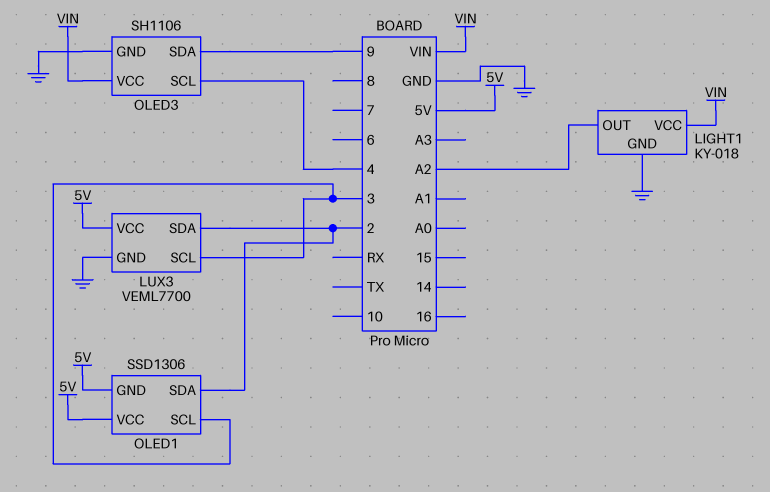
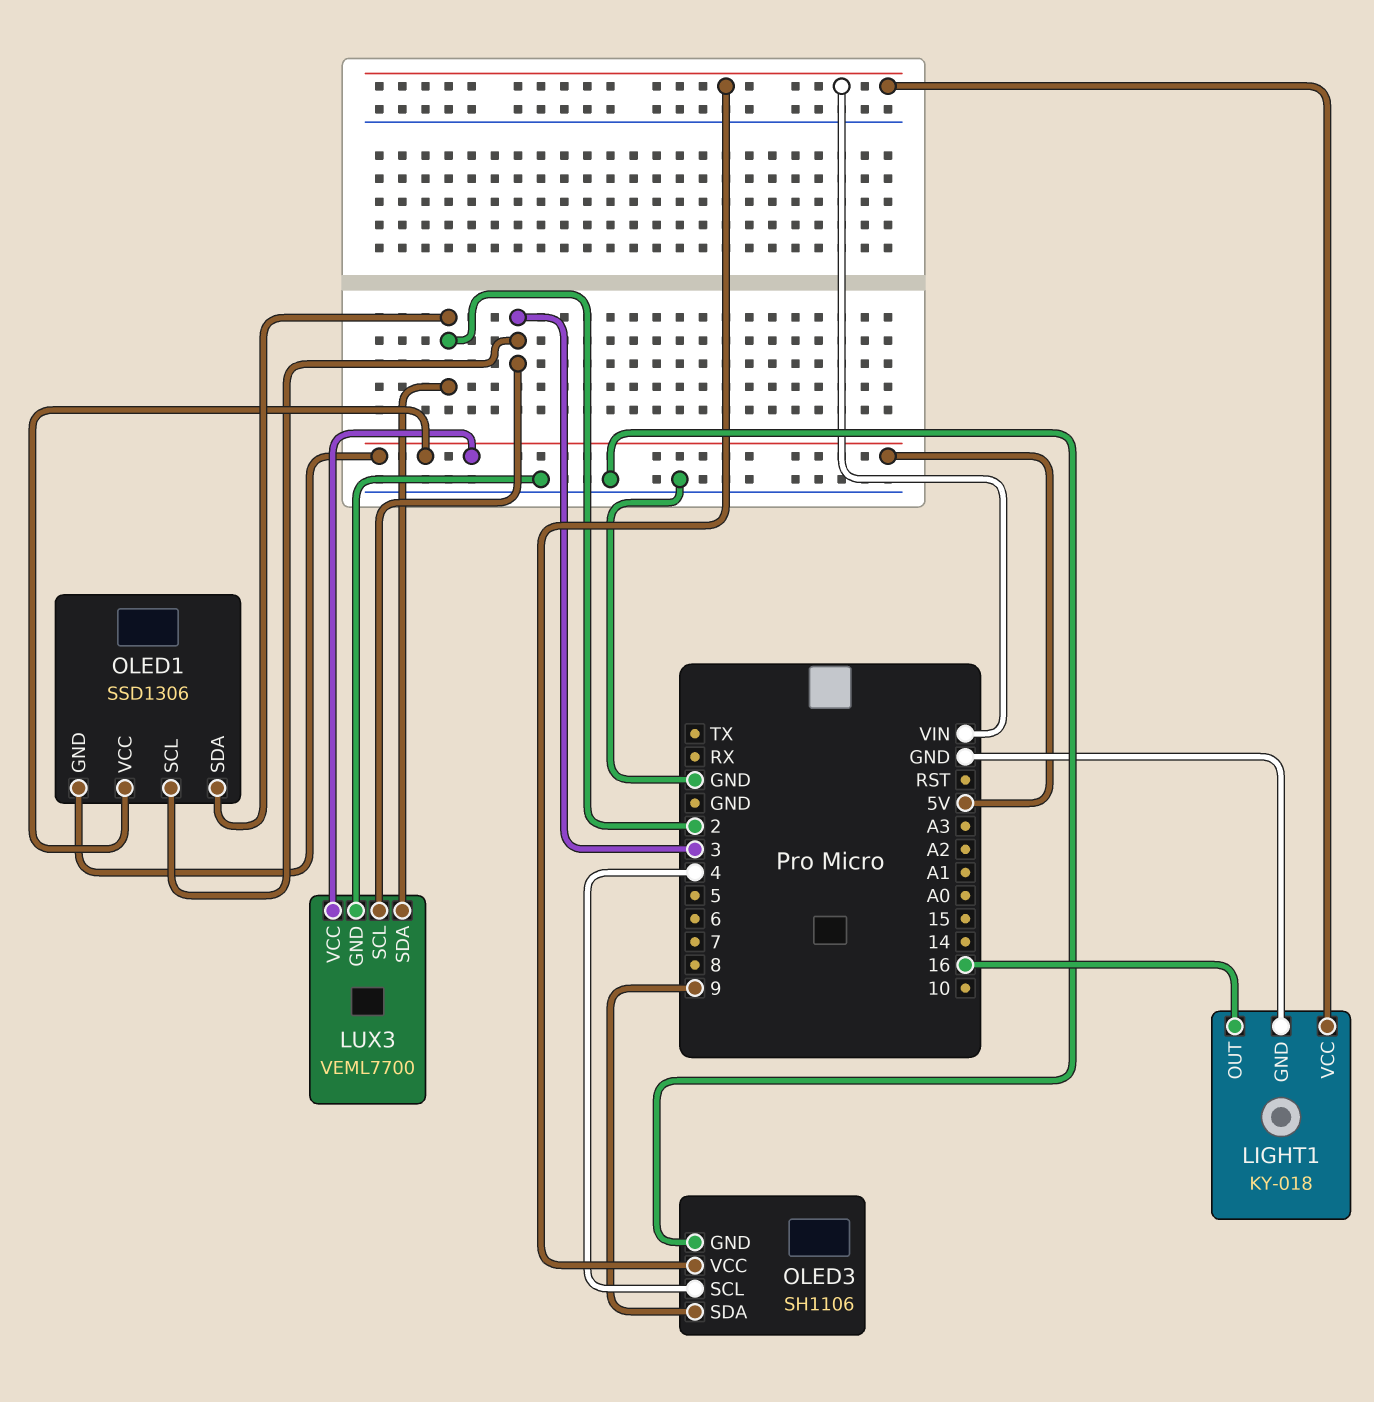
LIGHT1 pin OUT: A2 -> 16

